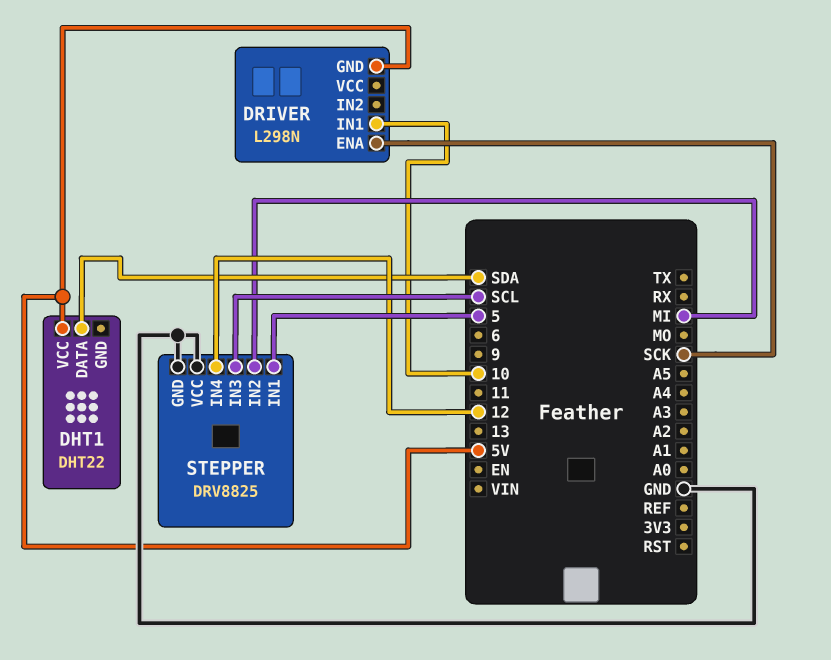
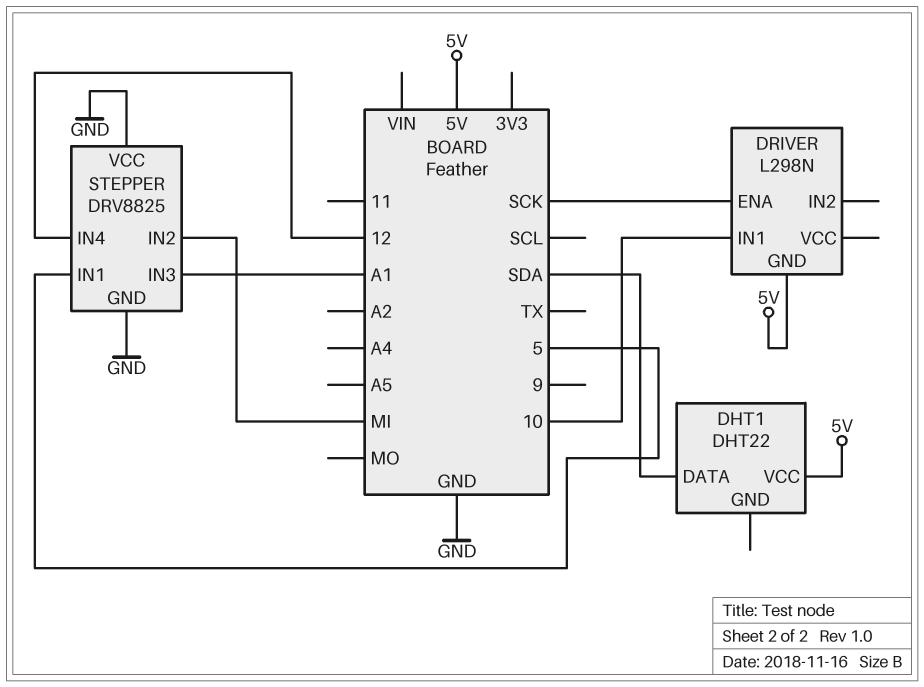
STEPPER pin IN3: SCL -> A1

